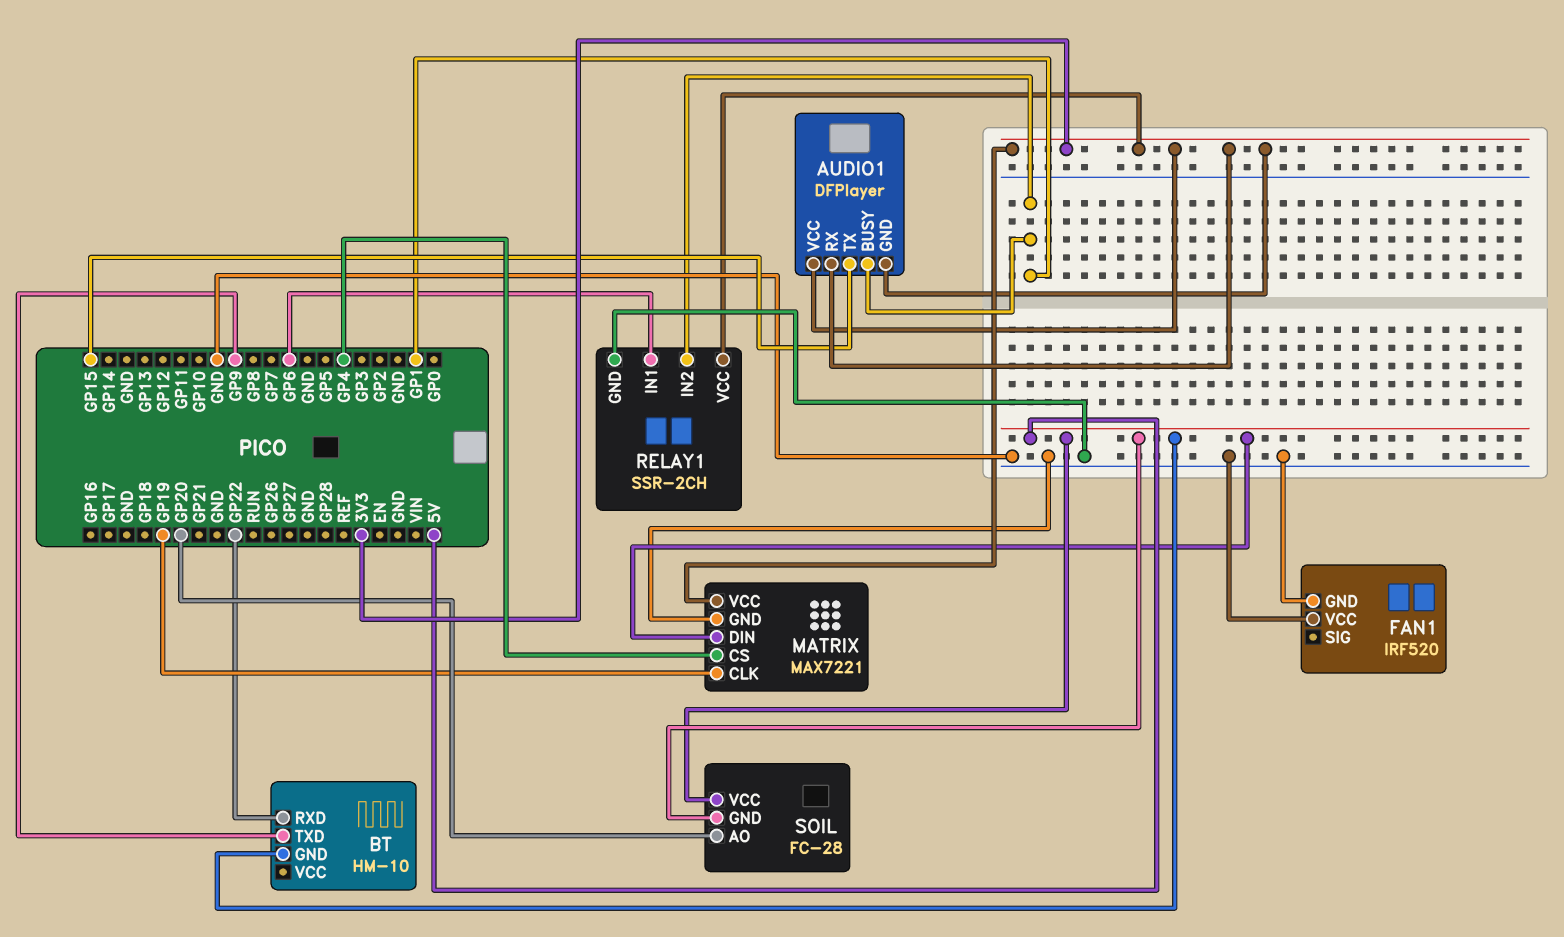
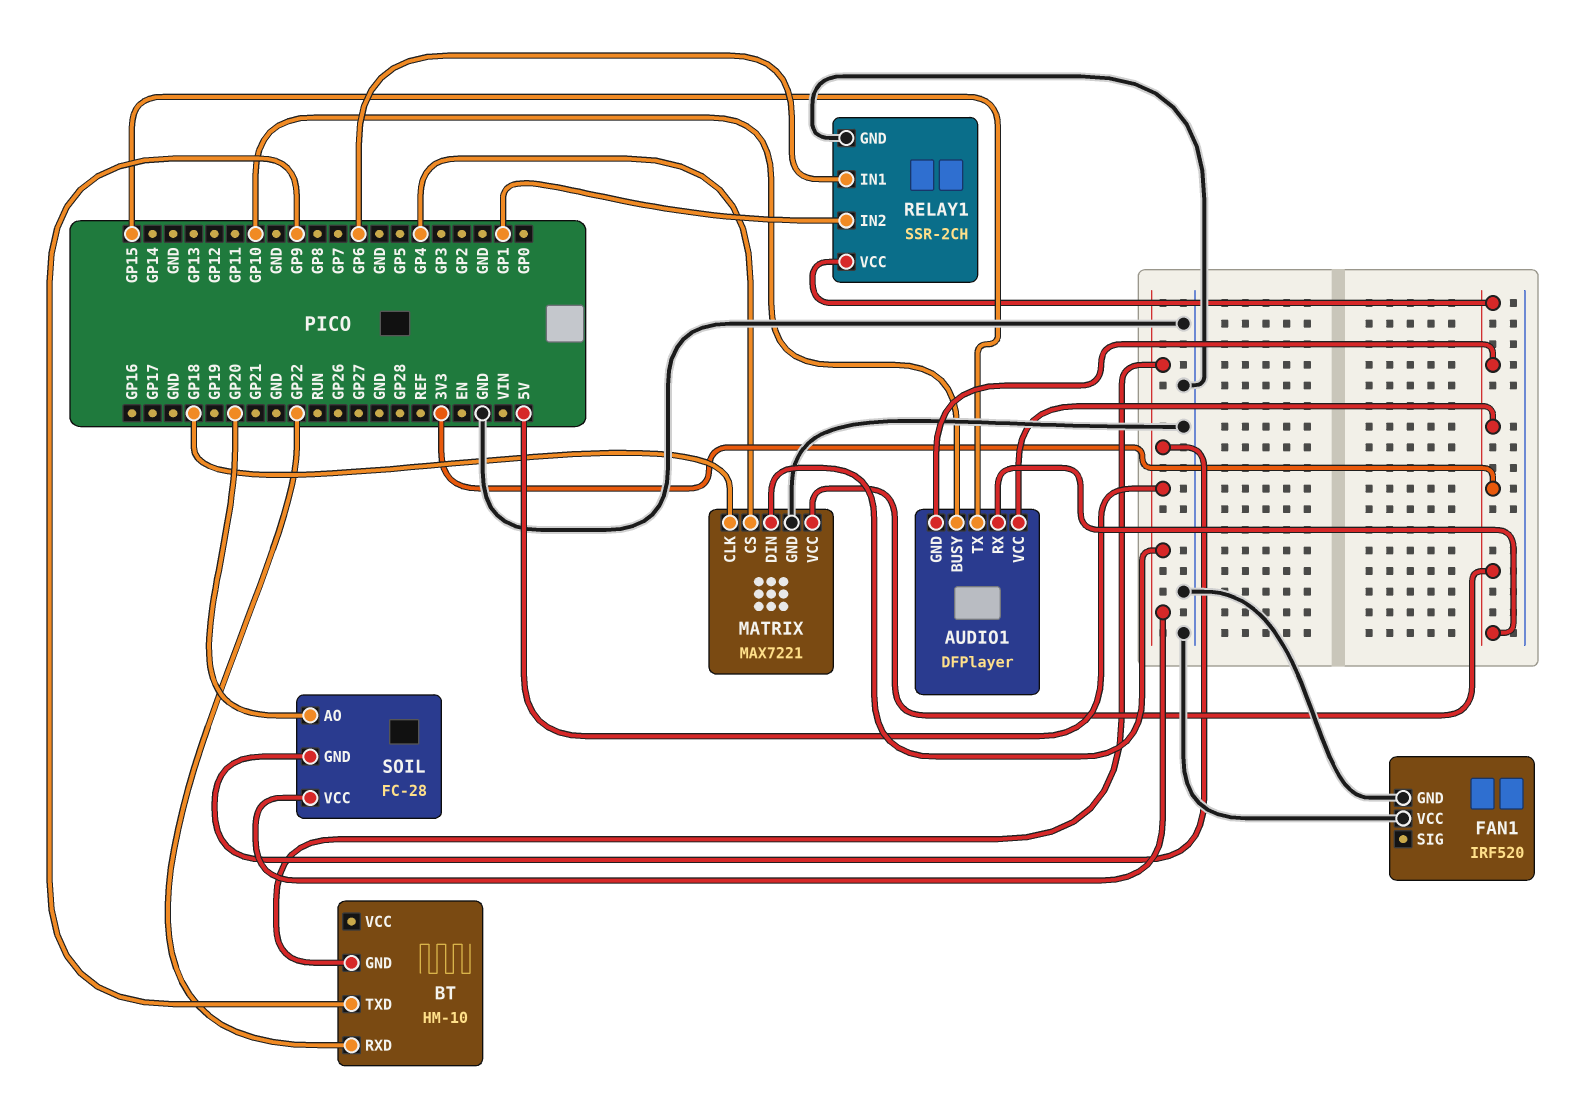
AUDIO1 pin BUSY: GP1 -> GP10
MATRIX pin CLK: GP19 -> GP18

